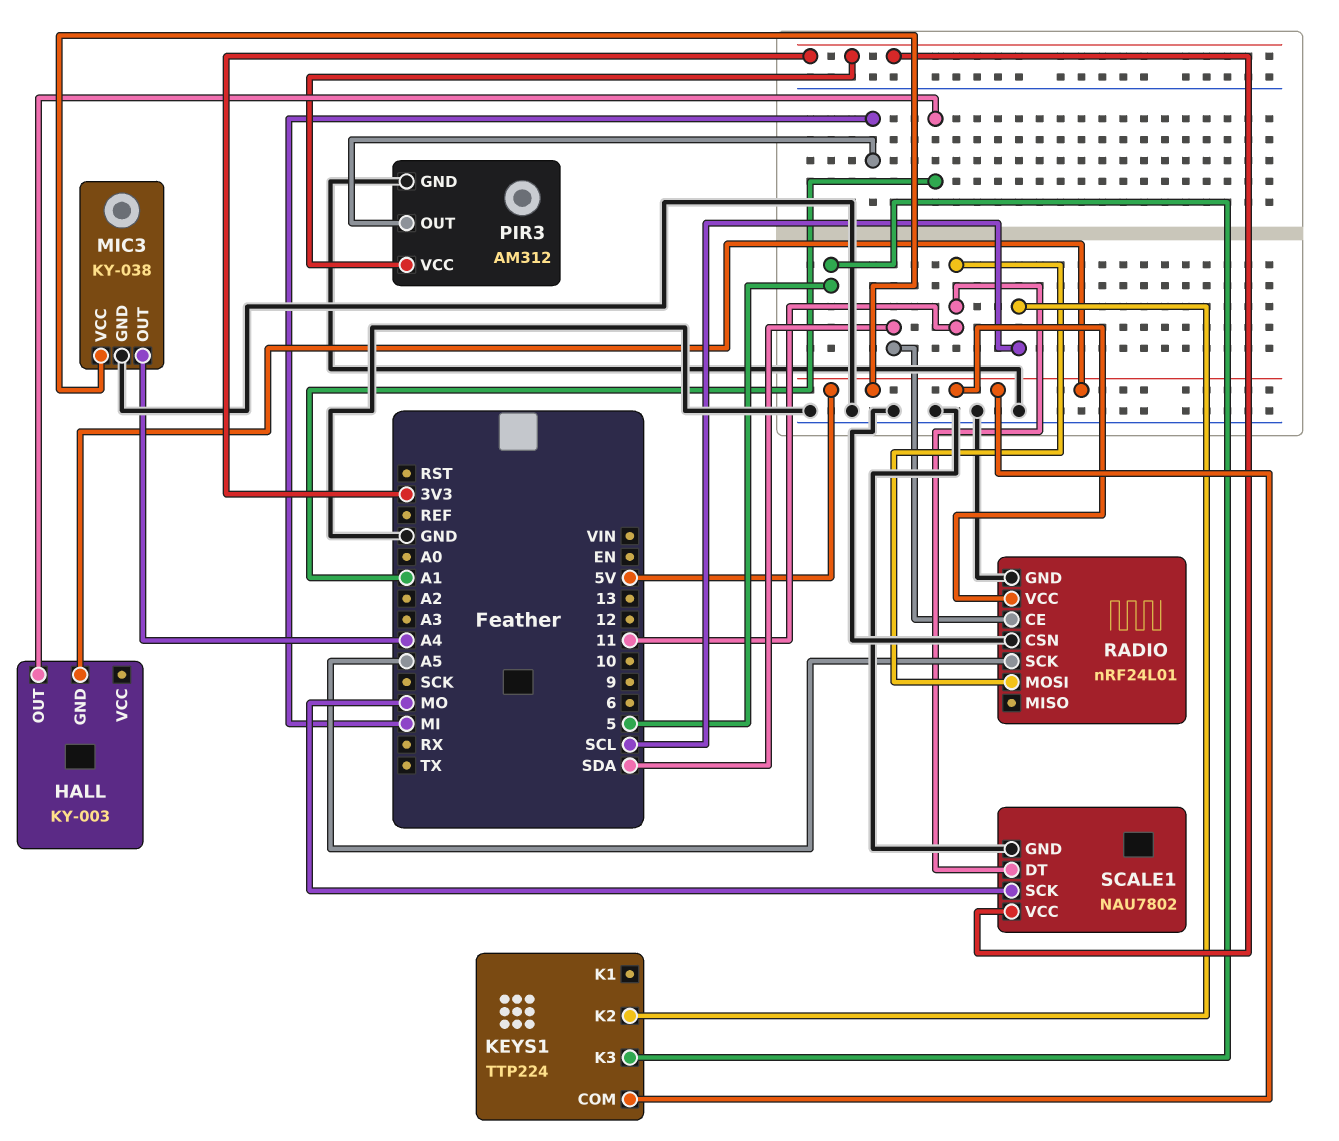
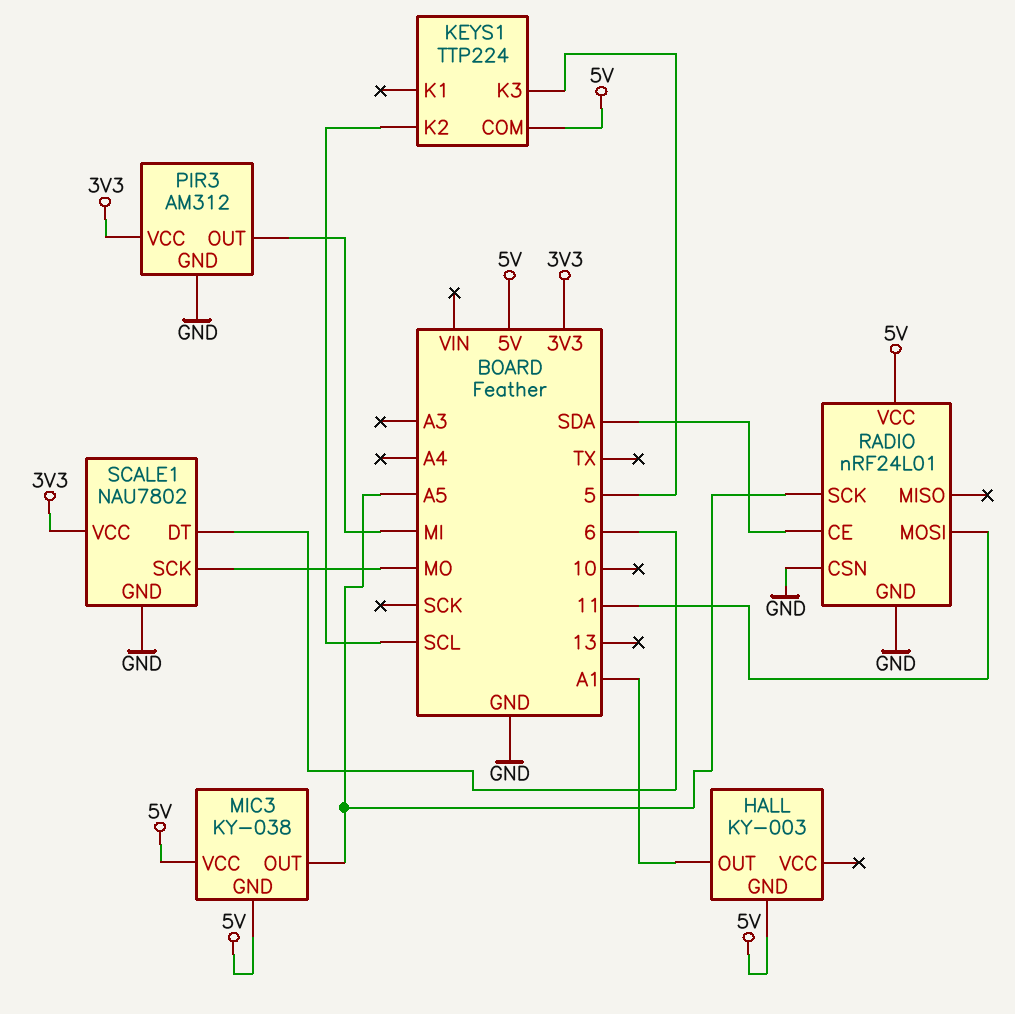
MIC3 pin GND: GND -> 5V
MIC3 pin OUT: A4 -> A5
SCALE1 pin DT: 11 -> 6

